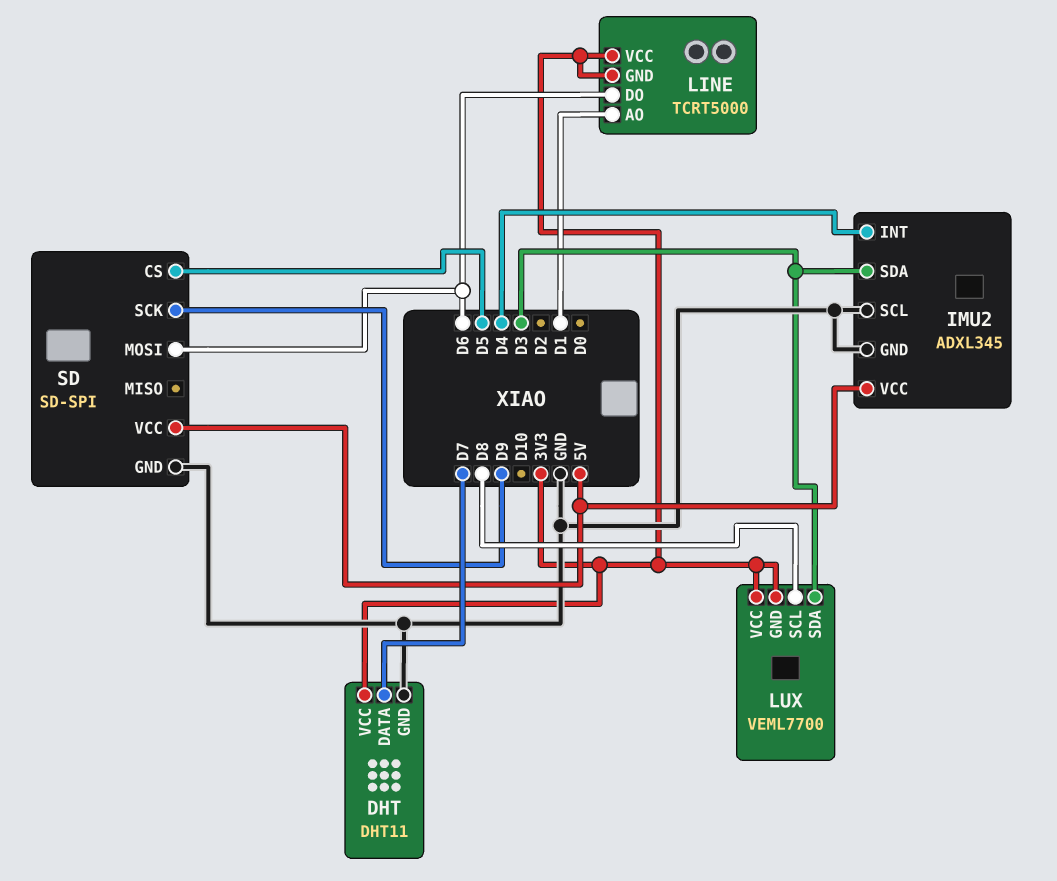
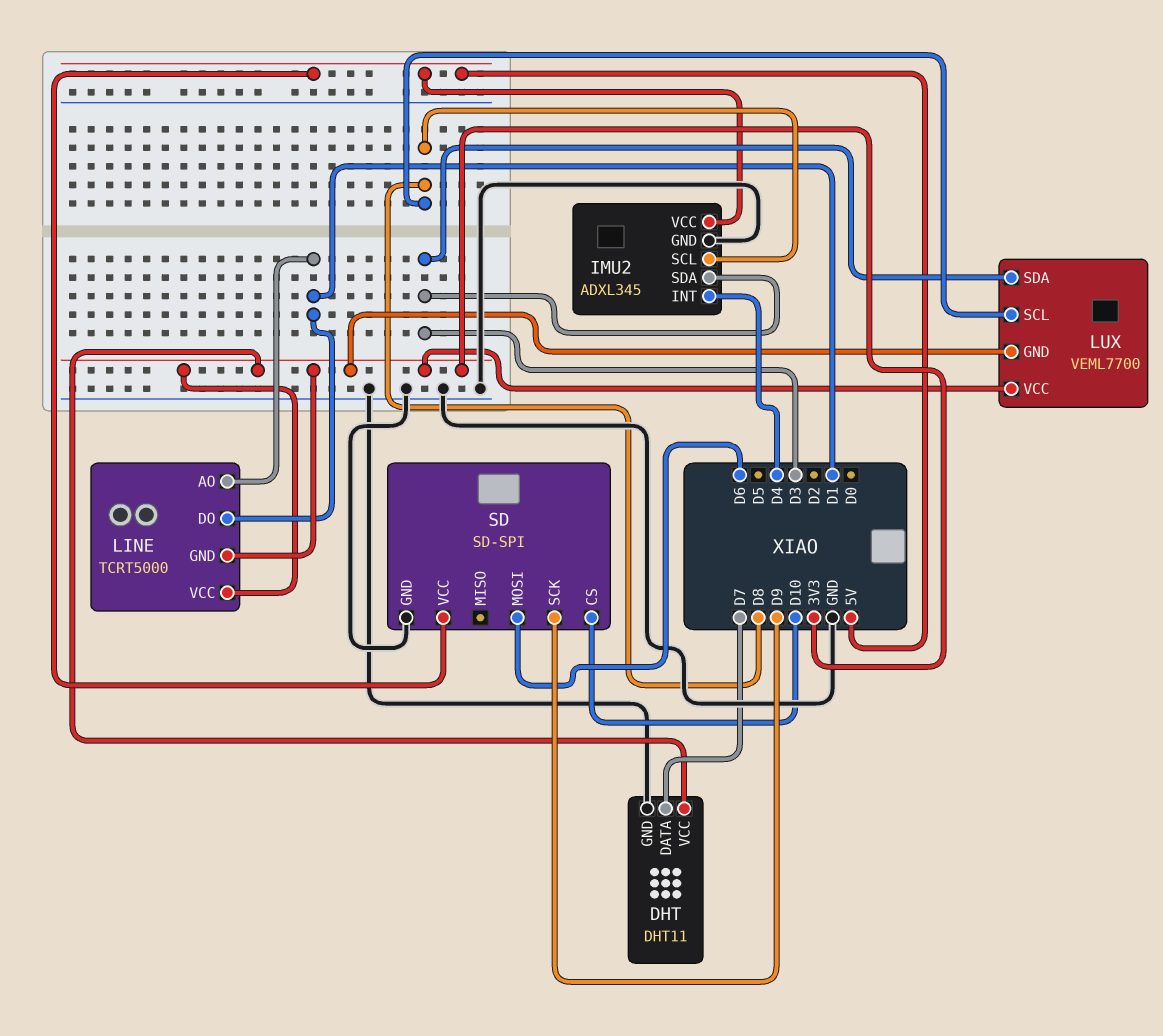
IMU2 pin SCL: GND -> D8
LINE pin DO: D6 -> D1
SD pin CS: D5 -> D10

